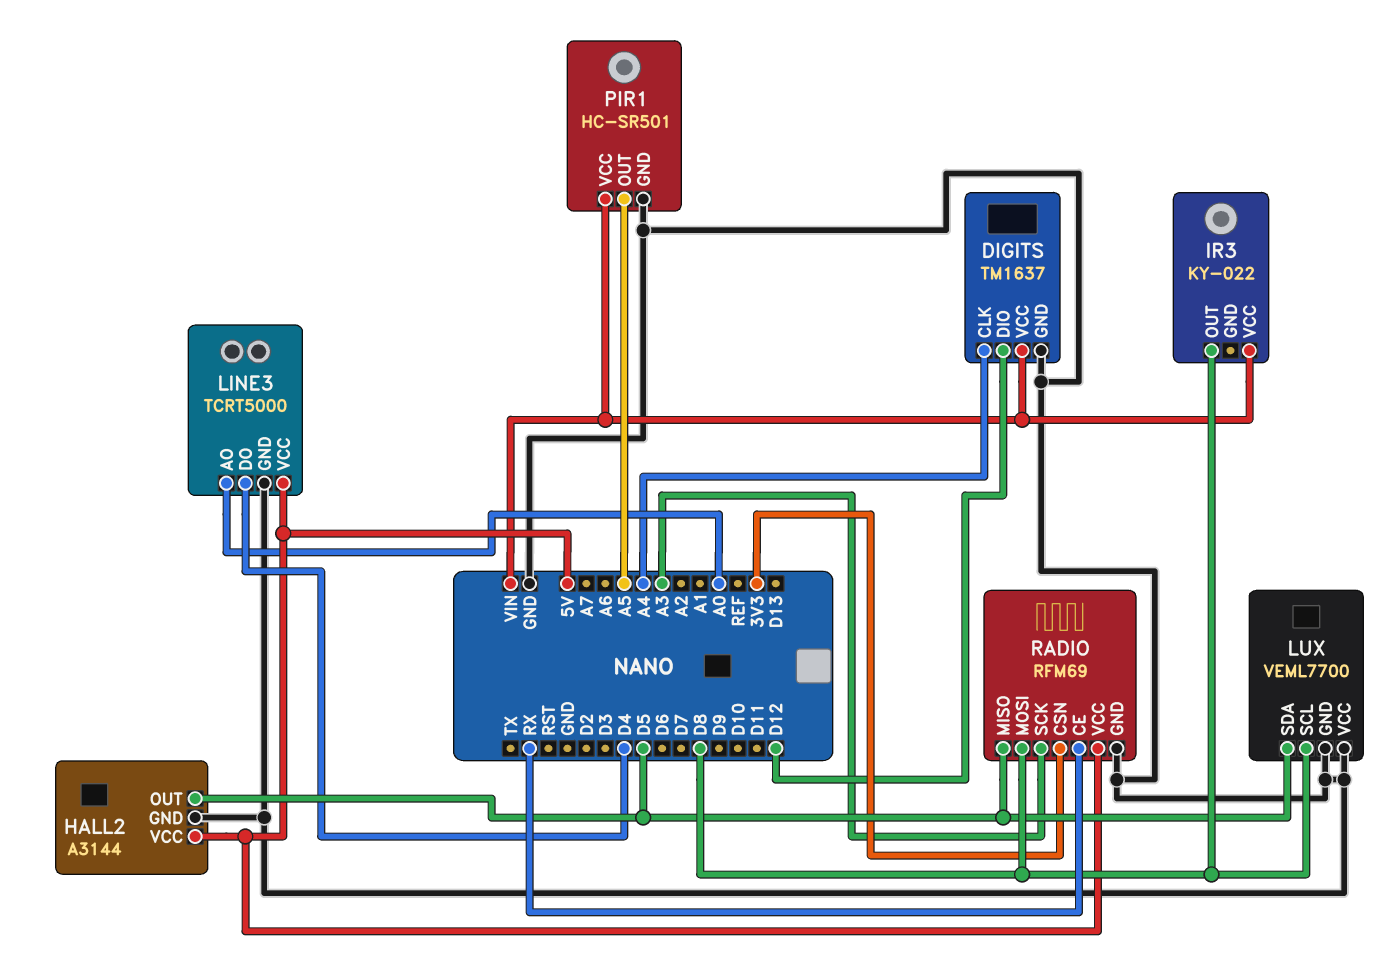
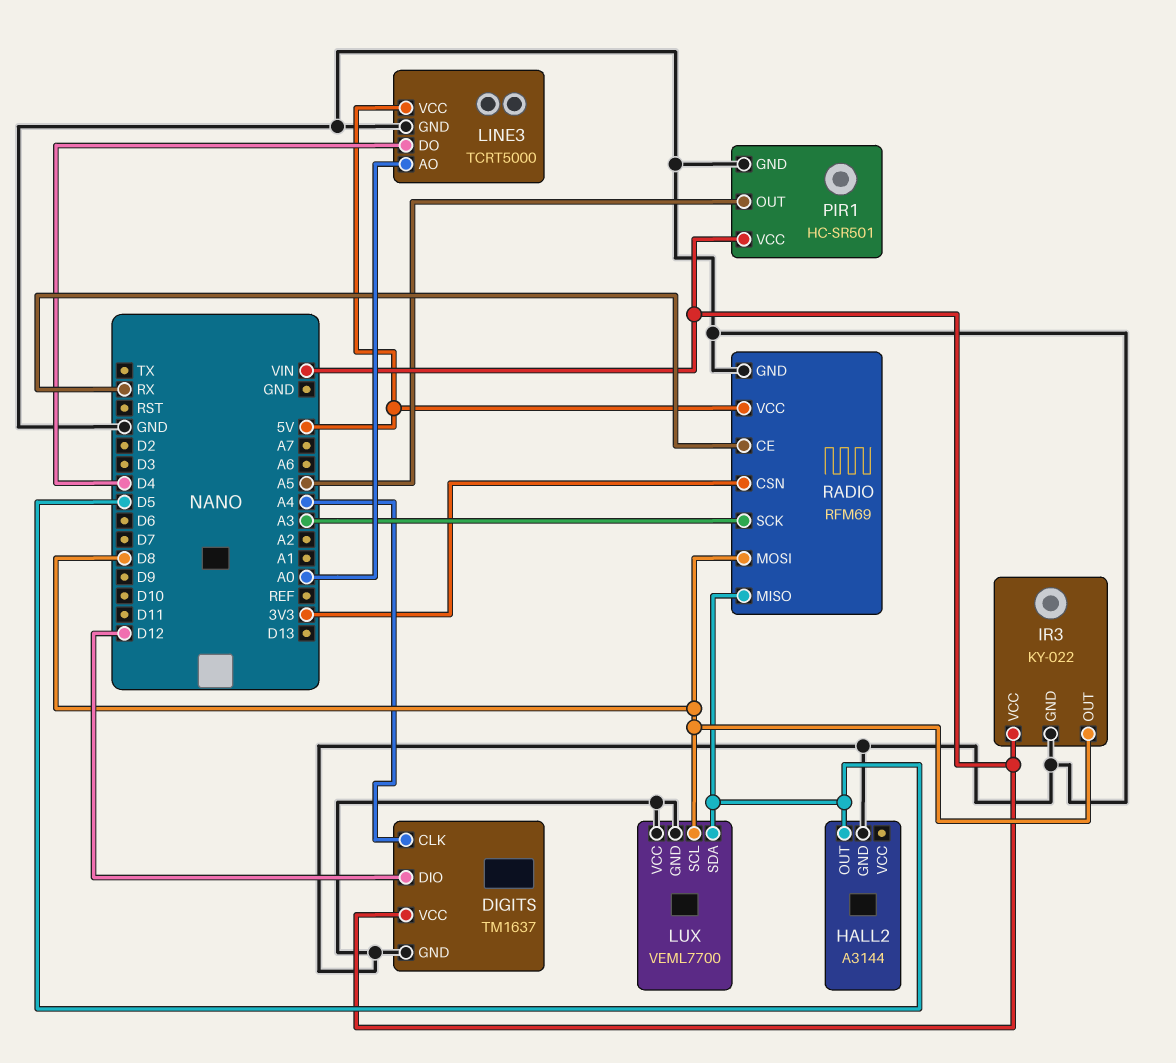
HALL2 pin VCC: 5V -> none
IR3 pin GND: none -> GND

